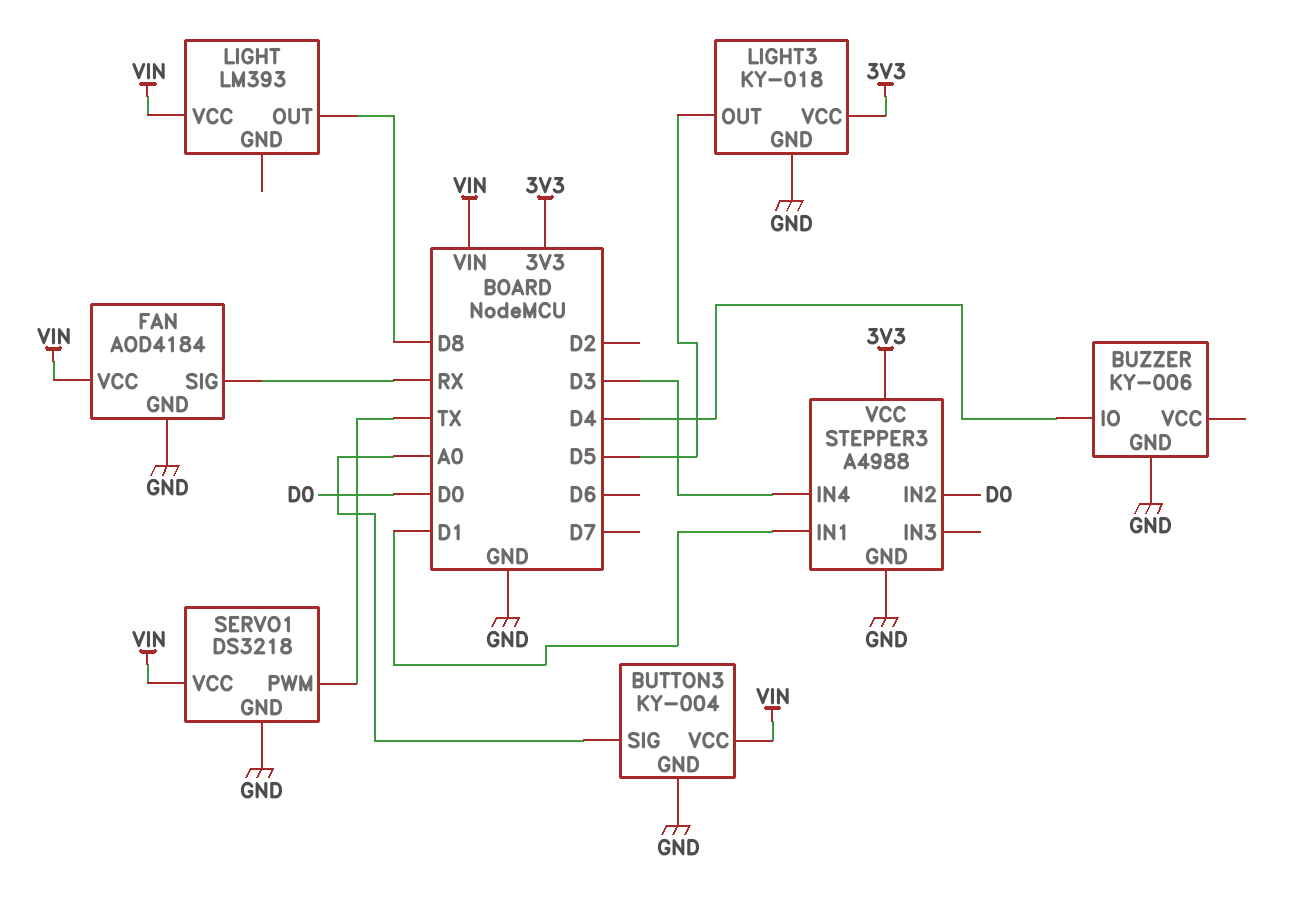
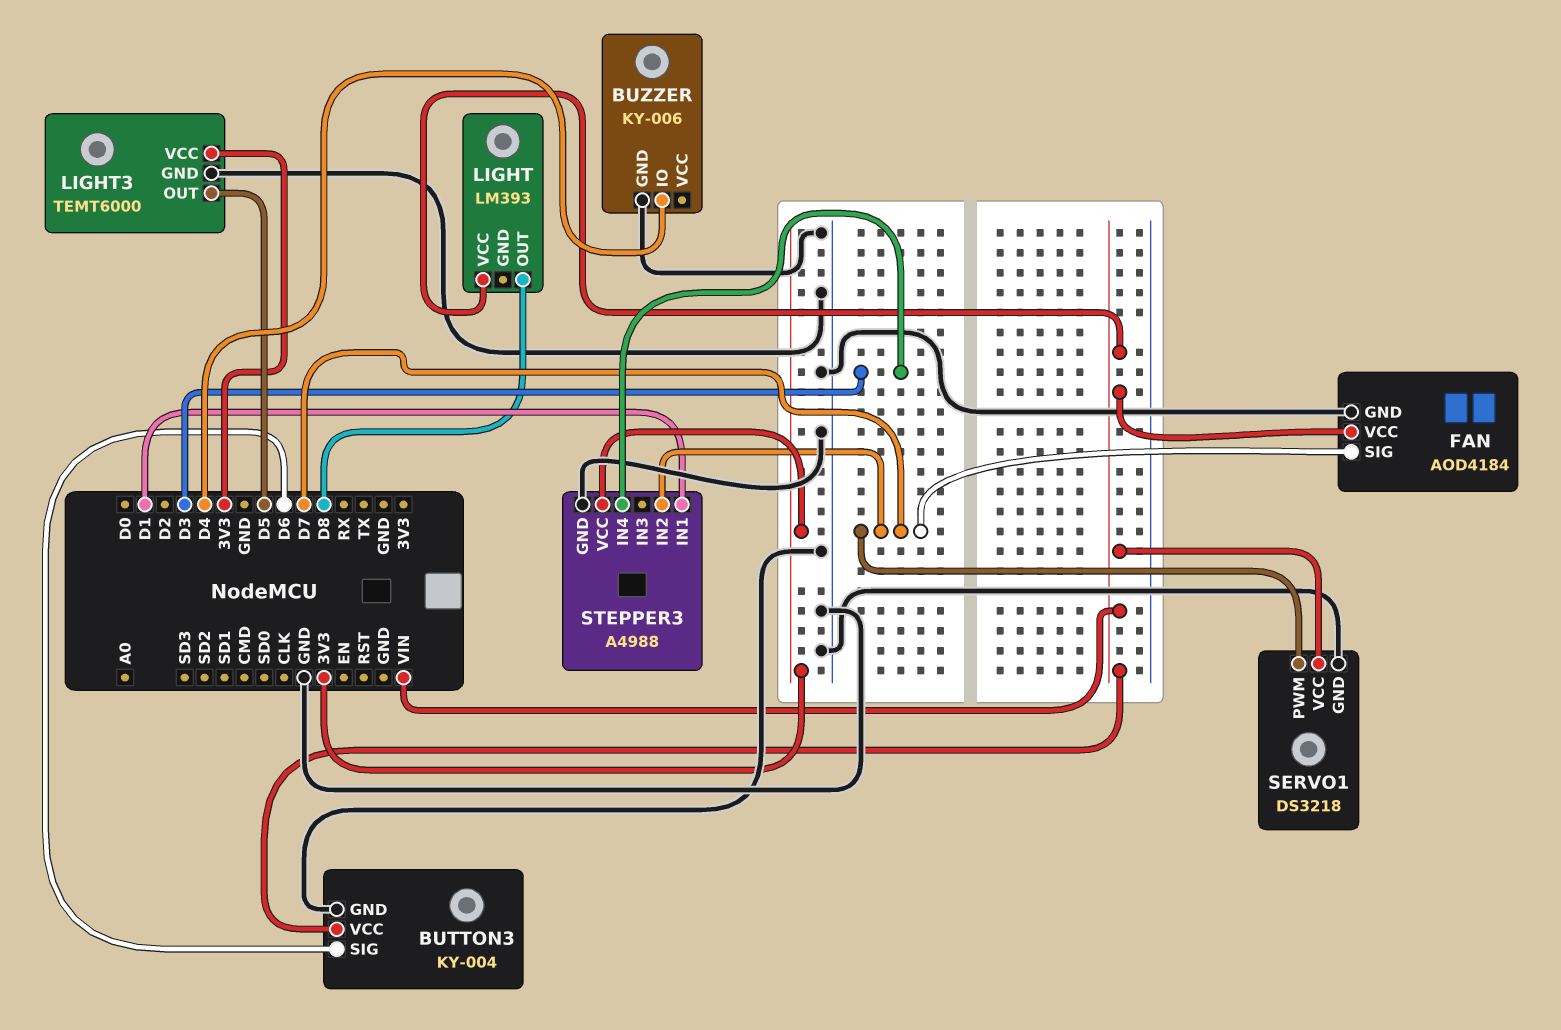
BUTTON3 pin SIG: A0 -> D6
FAN pin SIG: RX -> D7
LIGHT3: KY-018 -> TEMT6000
SERVO1 pin PWM: TX -> D7
STEPPER3 pin IN2: D0 -> D7

